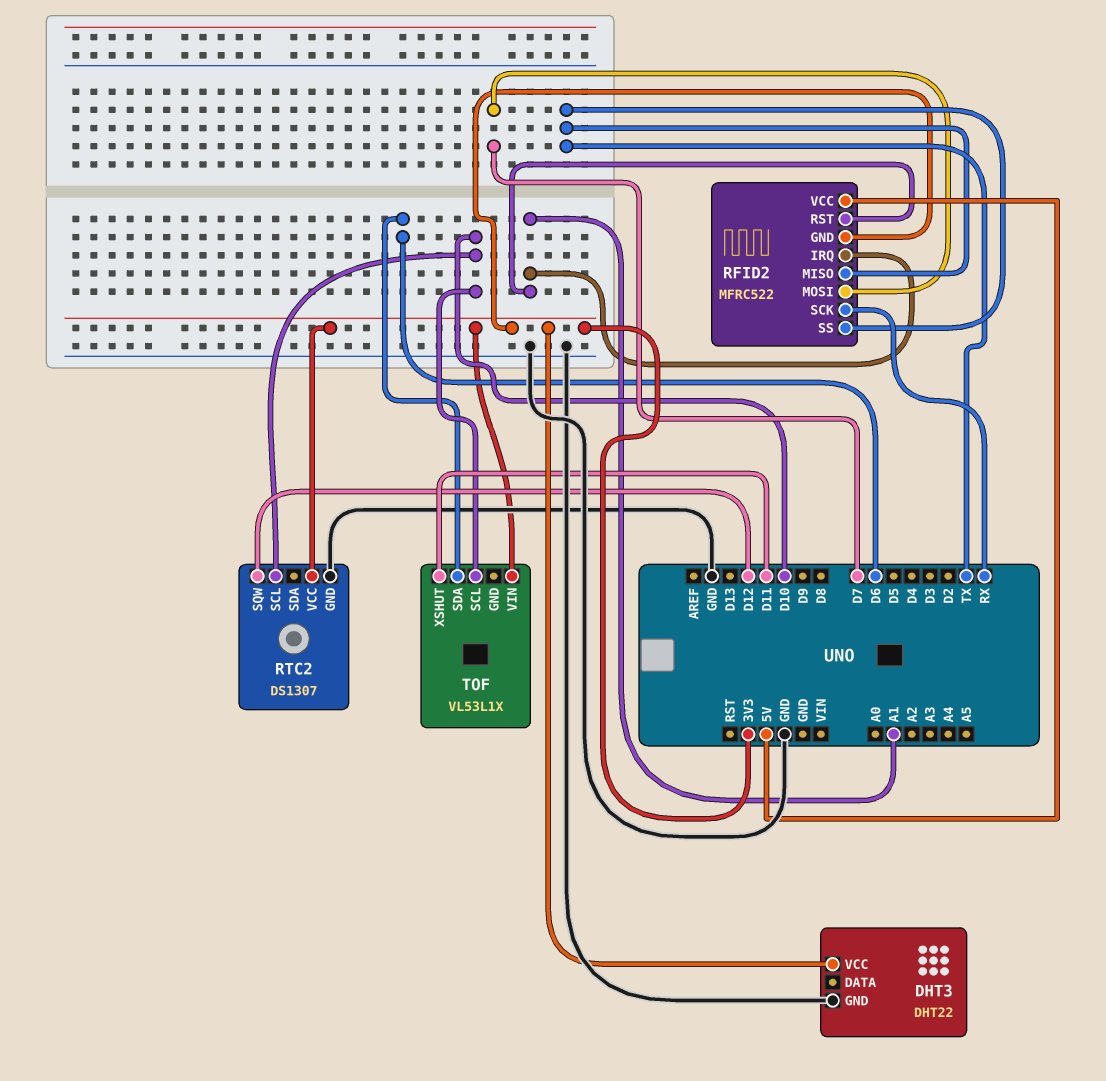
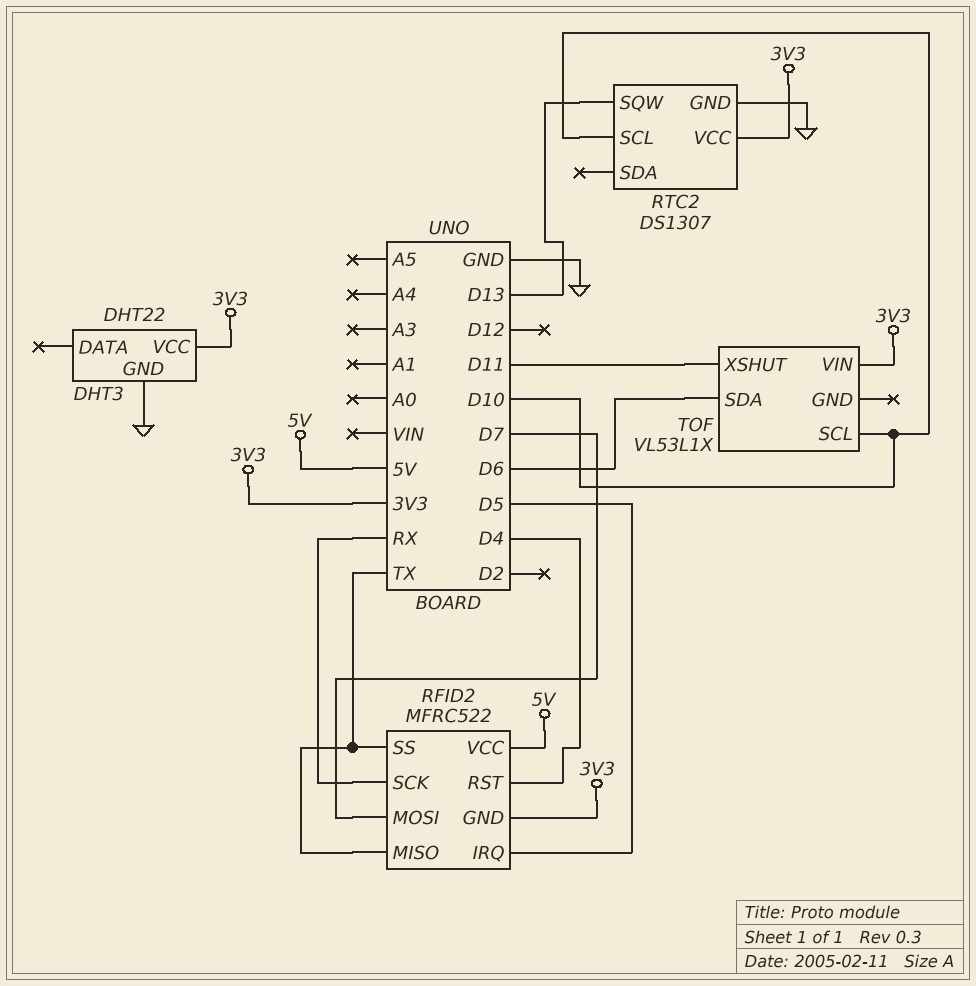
RFID2 pin IRQ: A1 -> D5
RFID2 pin RST: A1 -> D4
RTC2 pin SQW: D12 -> D13

